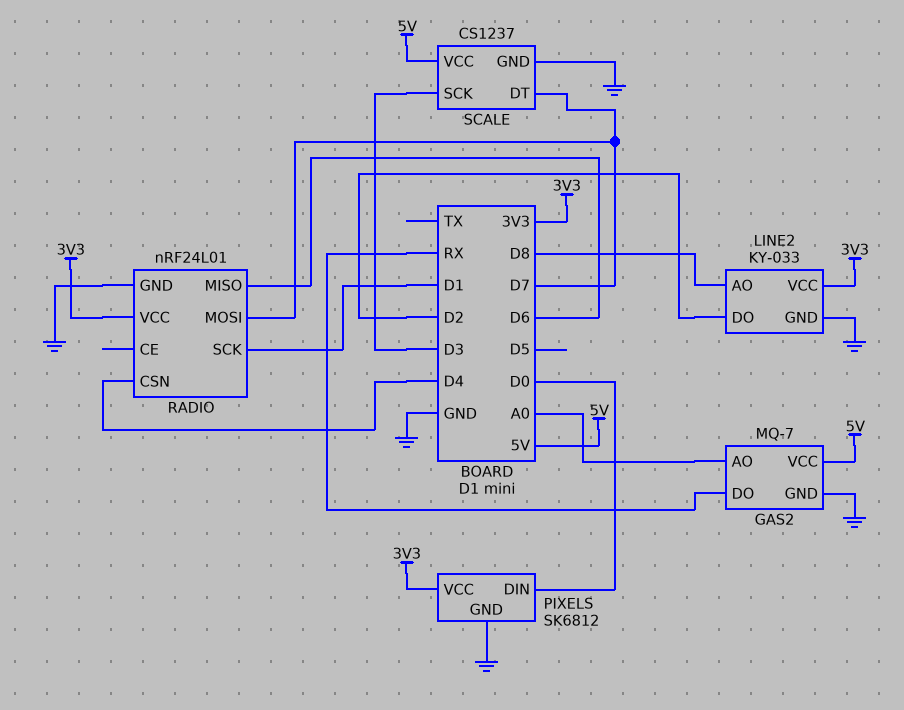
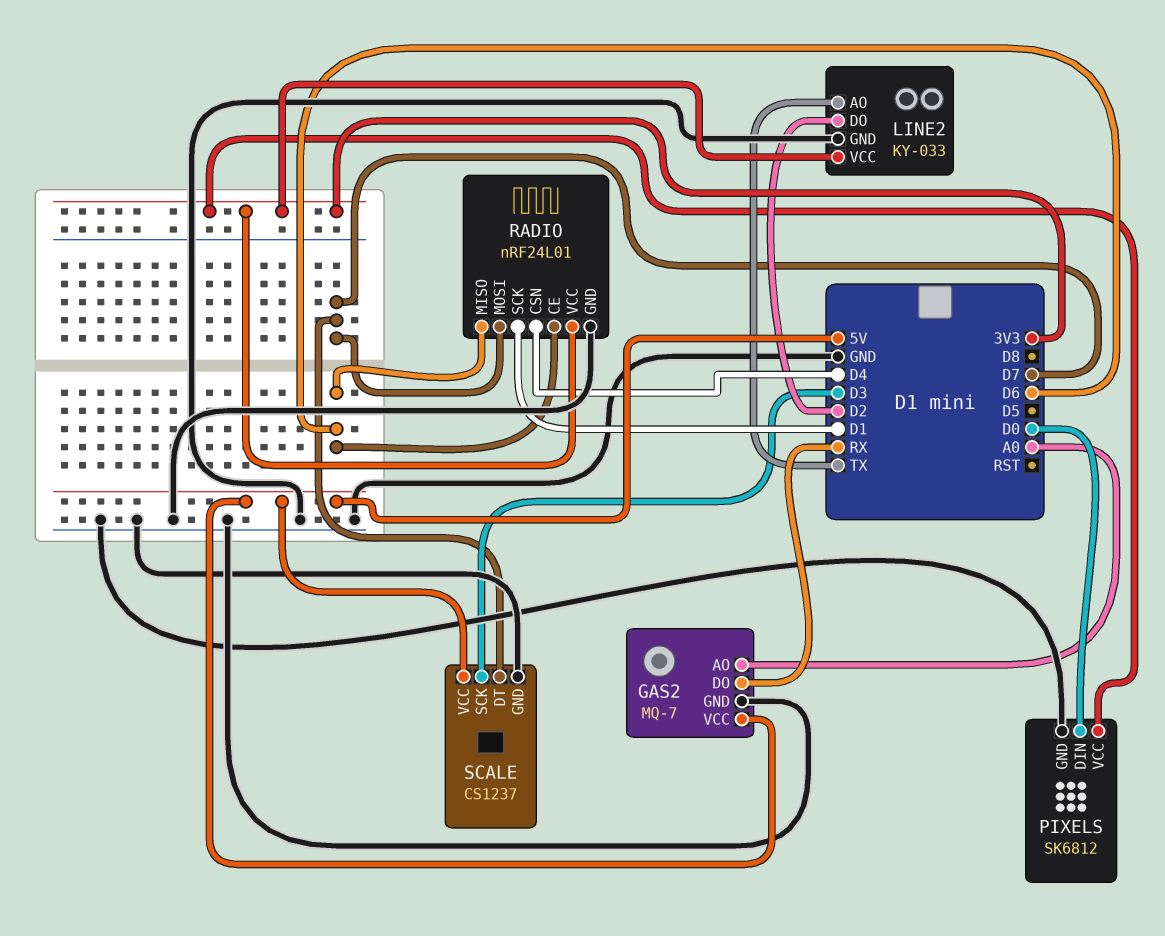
LINE2 pin AO: D8 -> TX
RADIO pin CE: none -> D6

